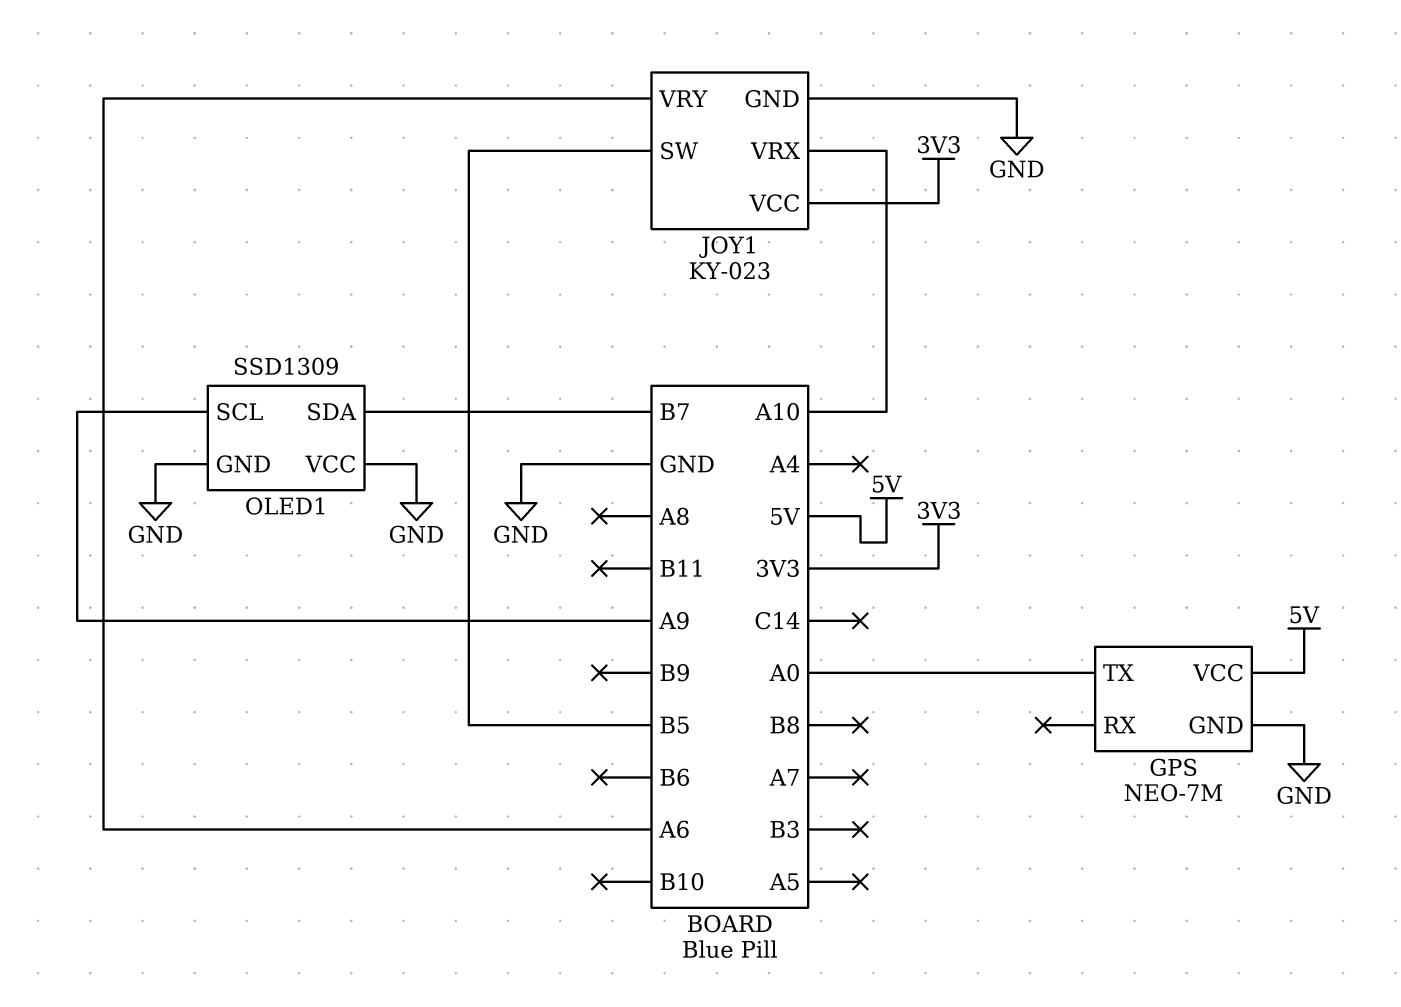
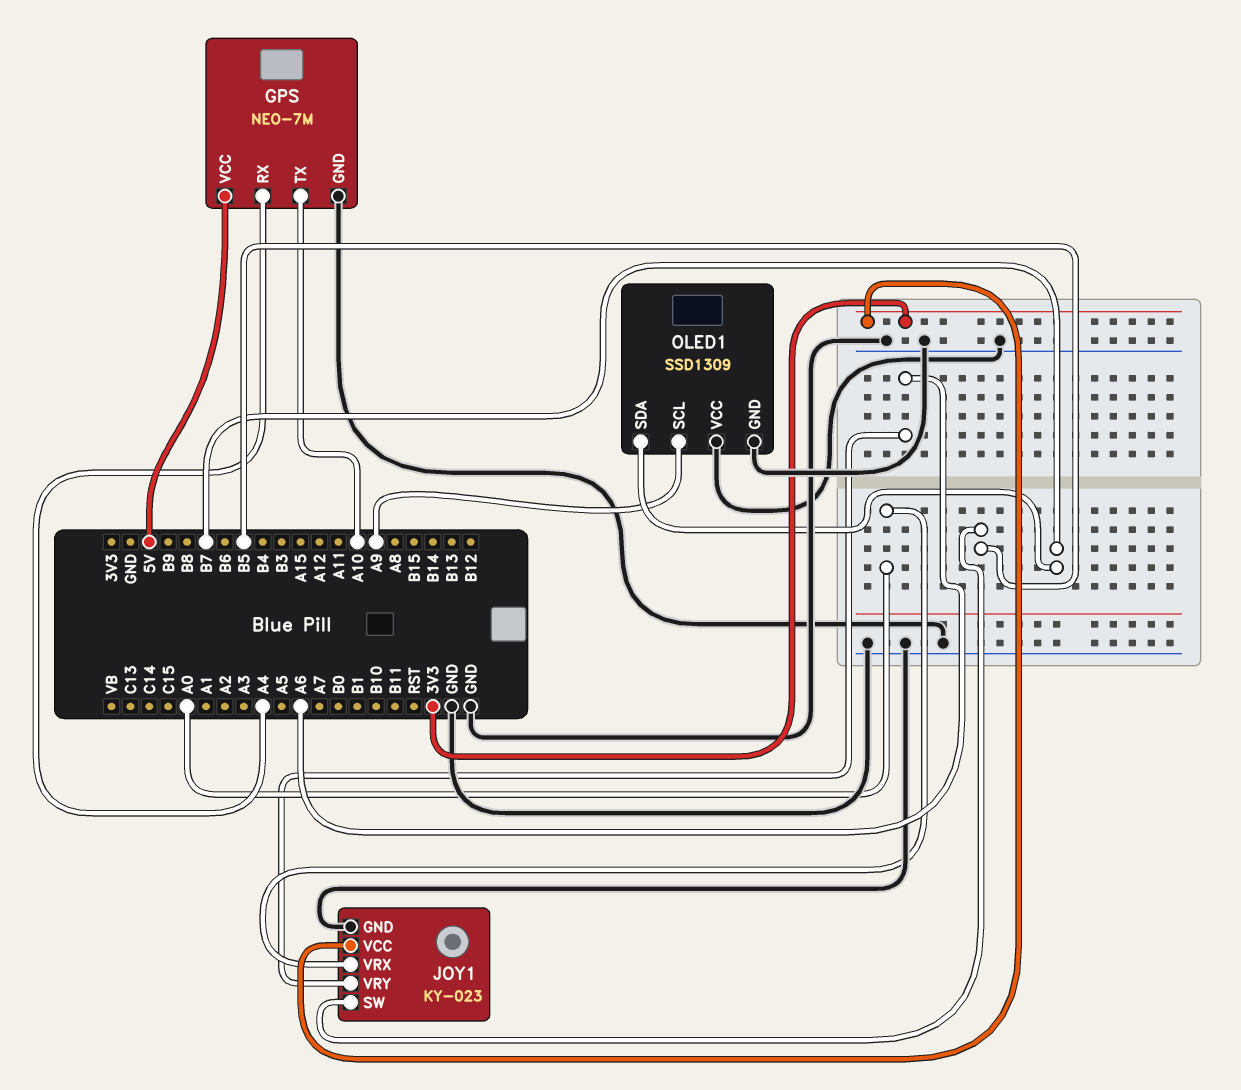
GPS pin RX: none -> A4
GPS pin TX: A0 -> A10
JOY1 pin VRX: A10 -> A0

